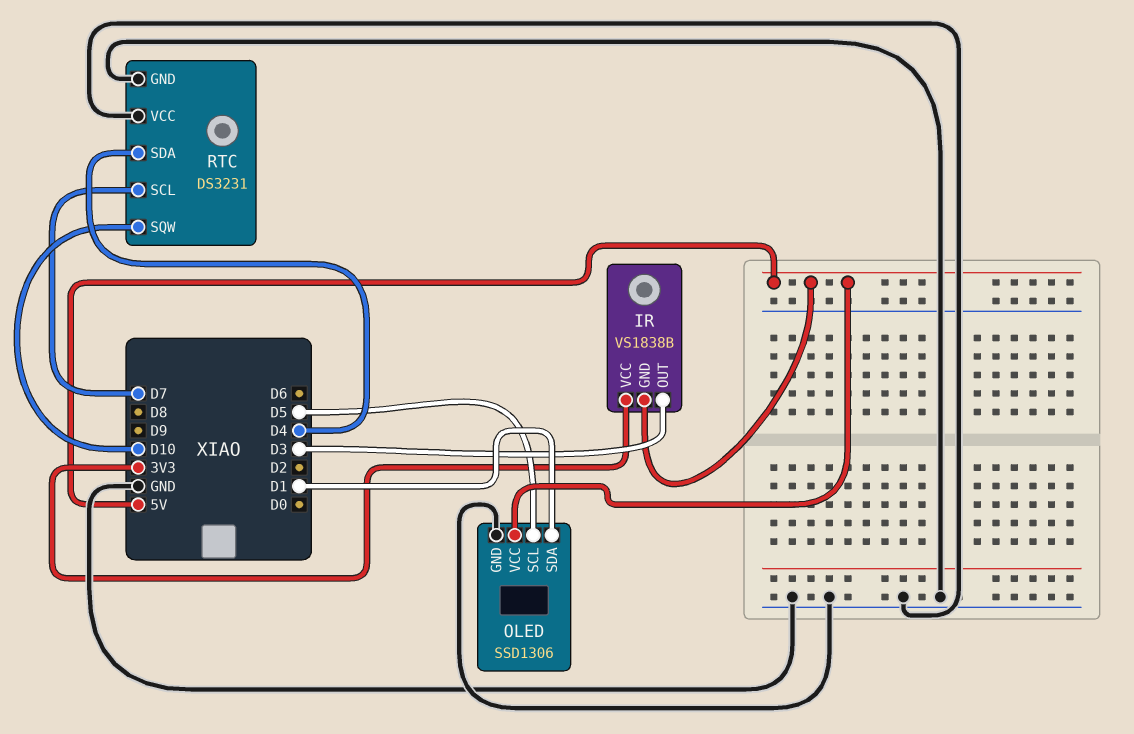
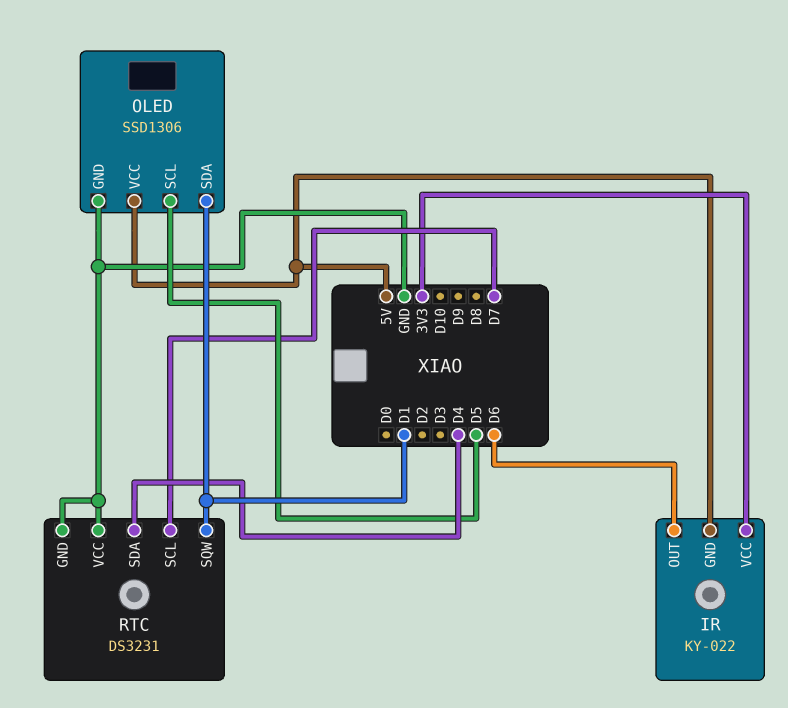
IR: VS1838B -> KY-022
IR pin OUT: D3 -> D6
RTC pin SQW: D10 -> D1

